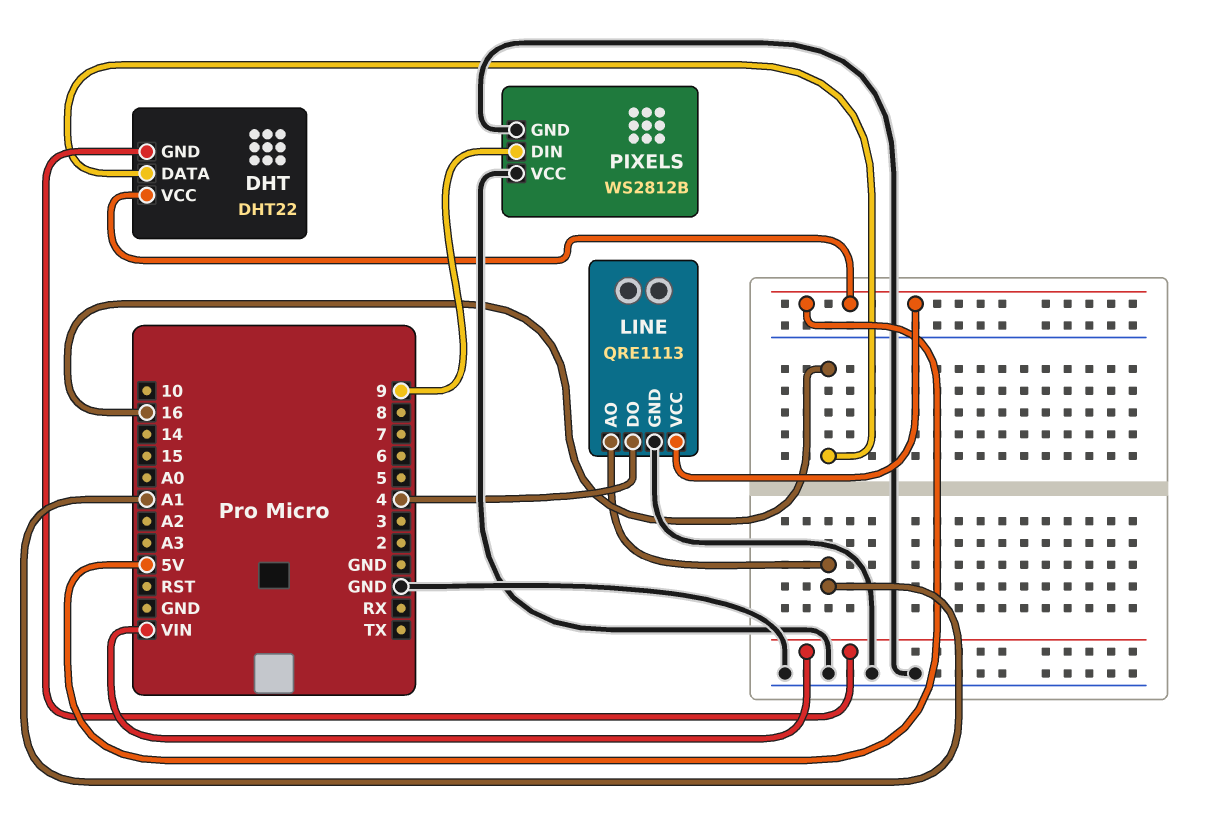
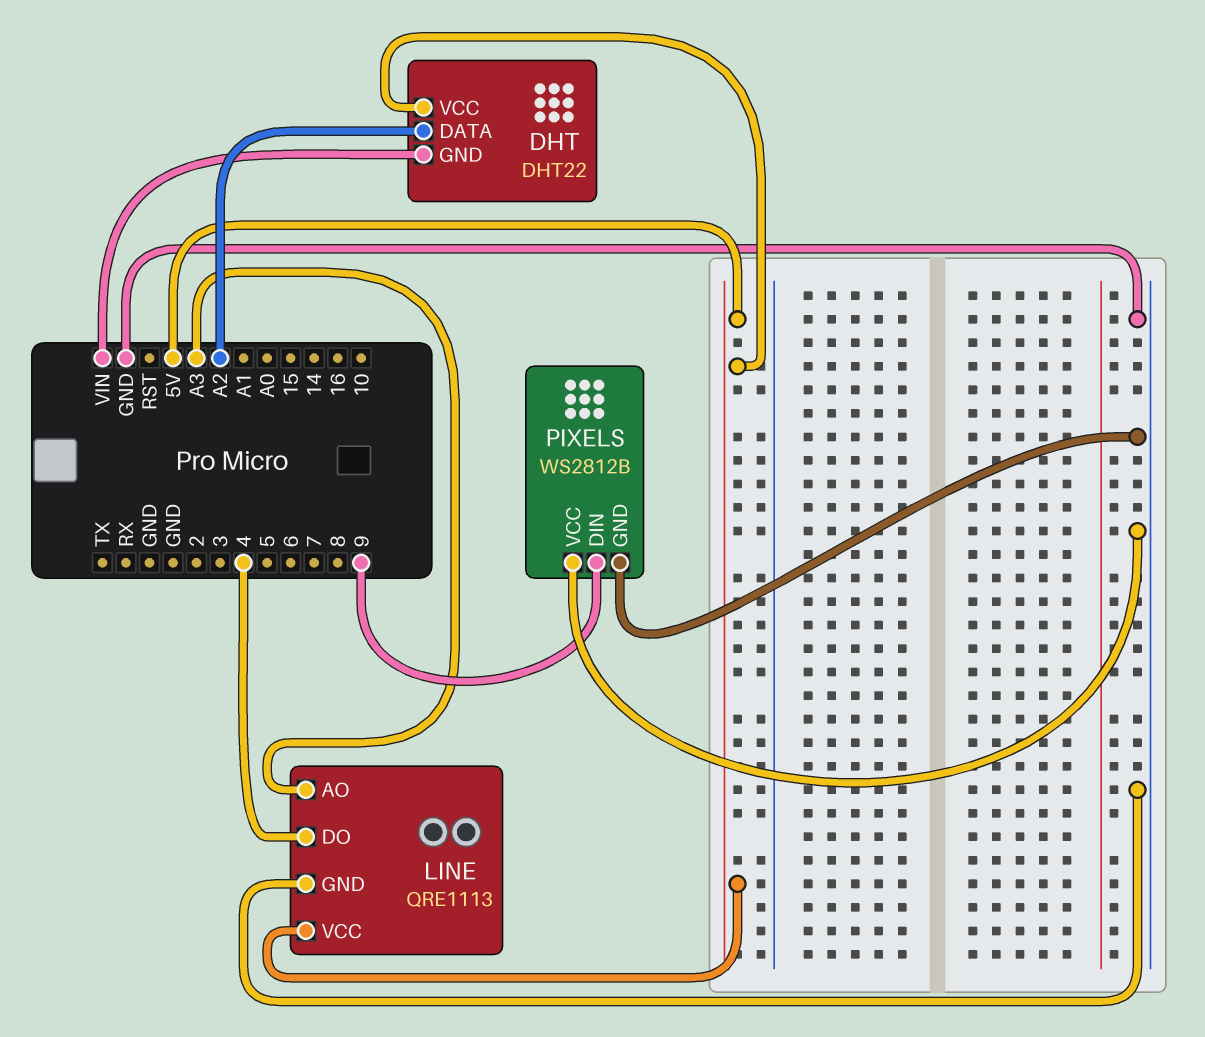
DHT pin DATA: 16 -> A2
LINE pin AO: A1 -> A3

